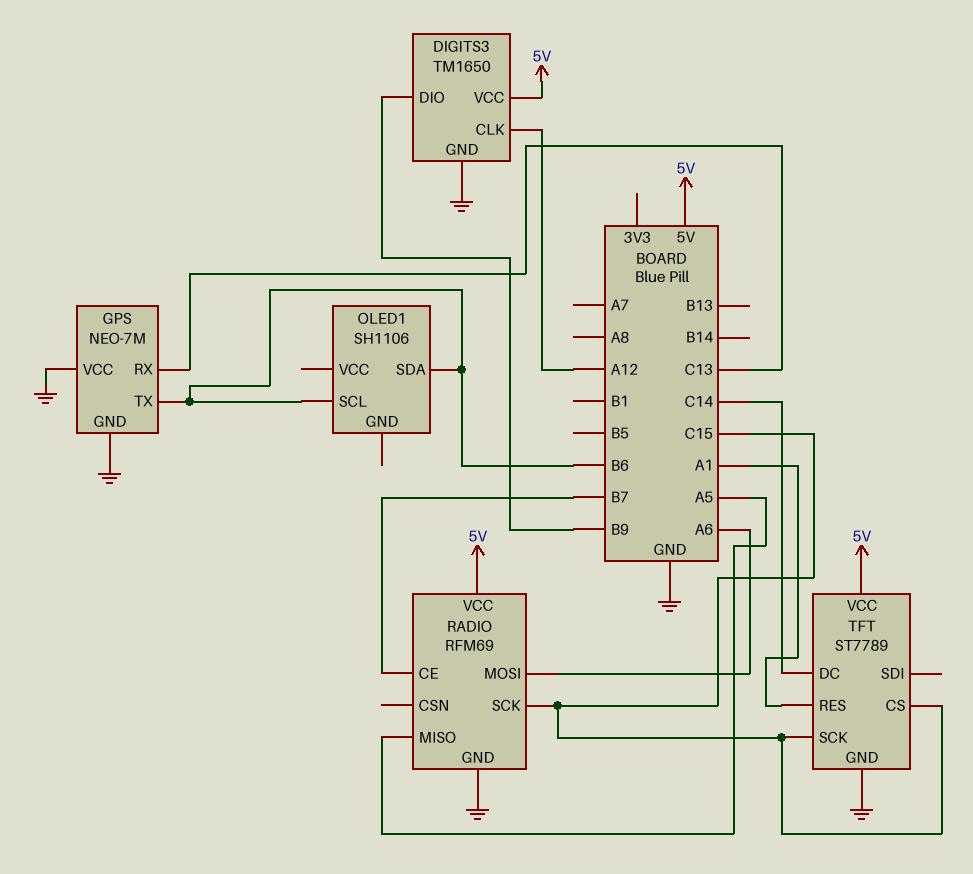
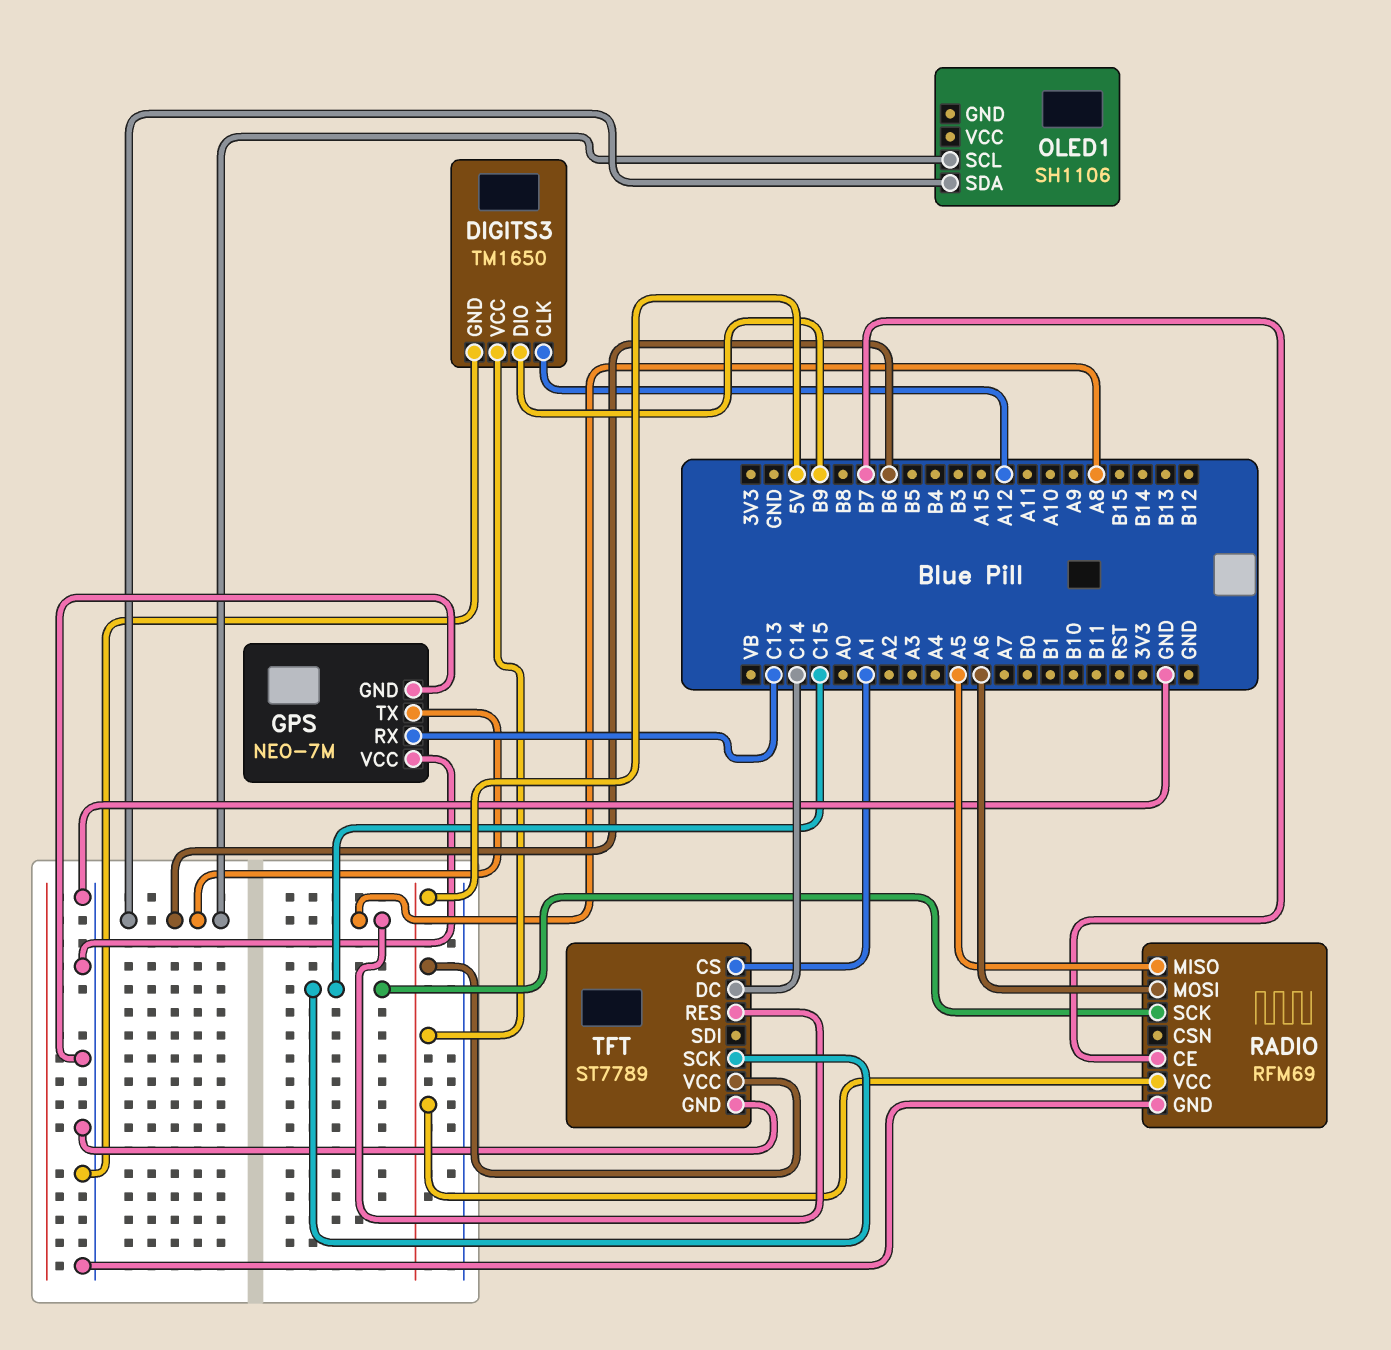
TFT pin CS: C15 -> A1
TFT pin RES: A1 -> A8

